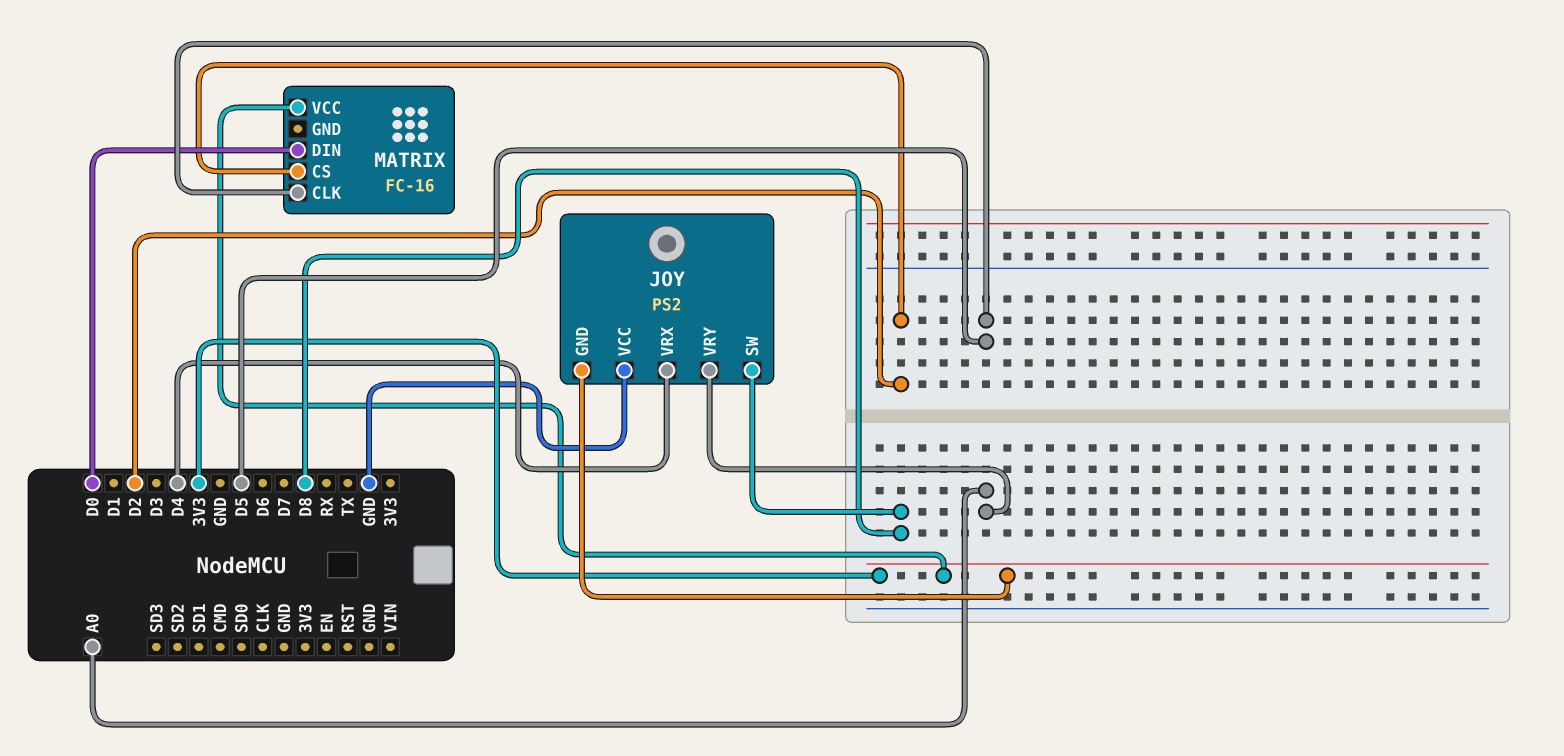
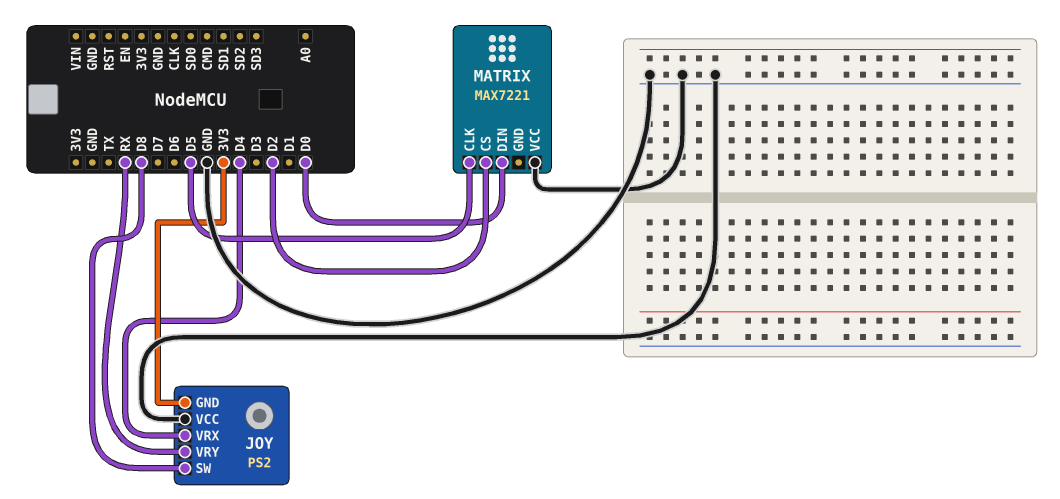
JOY pin VRY: A0 -> RX
MATRIX: FC-16 -> MAX7221
MATRIX pin VCC: 3V3 -> GND

